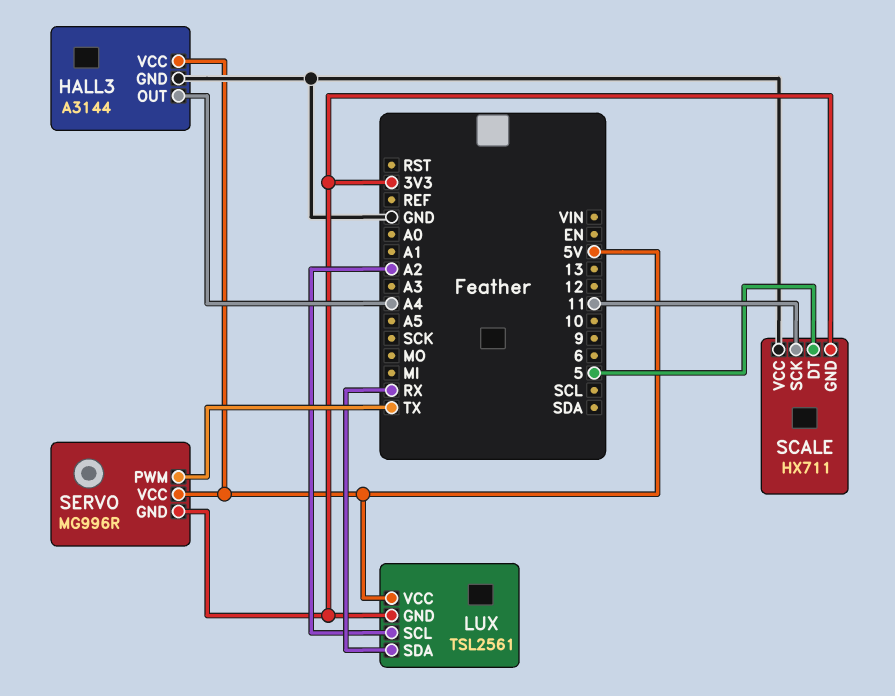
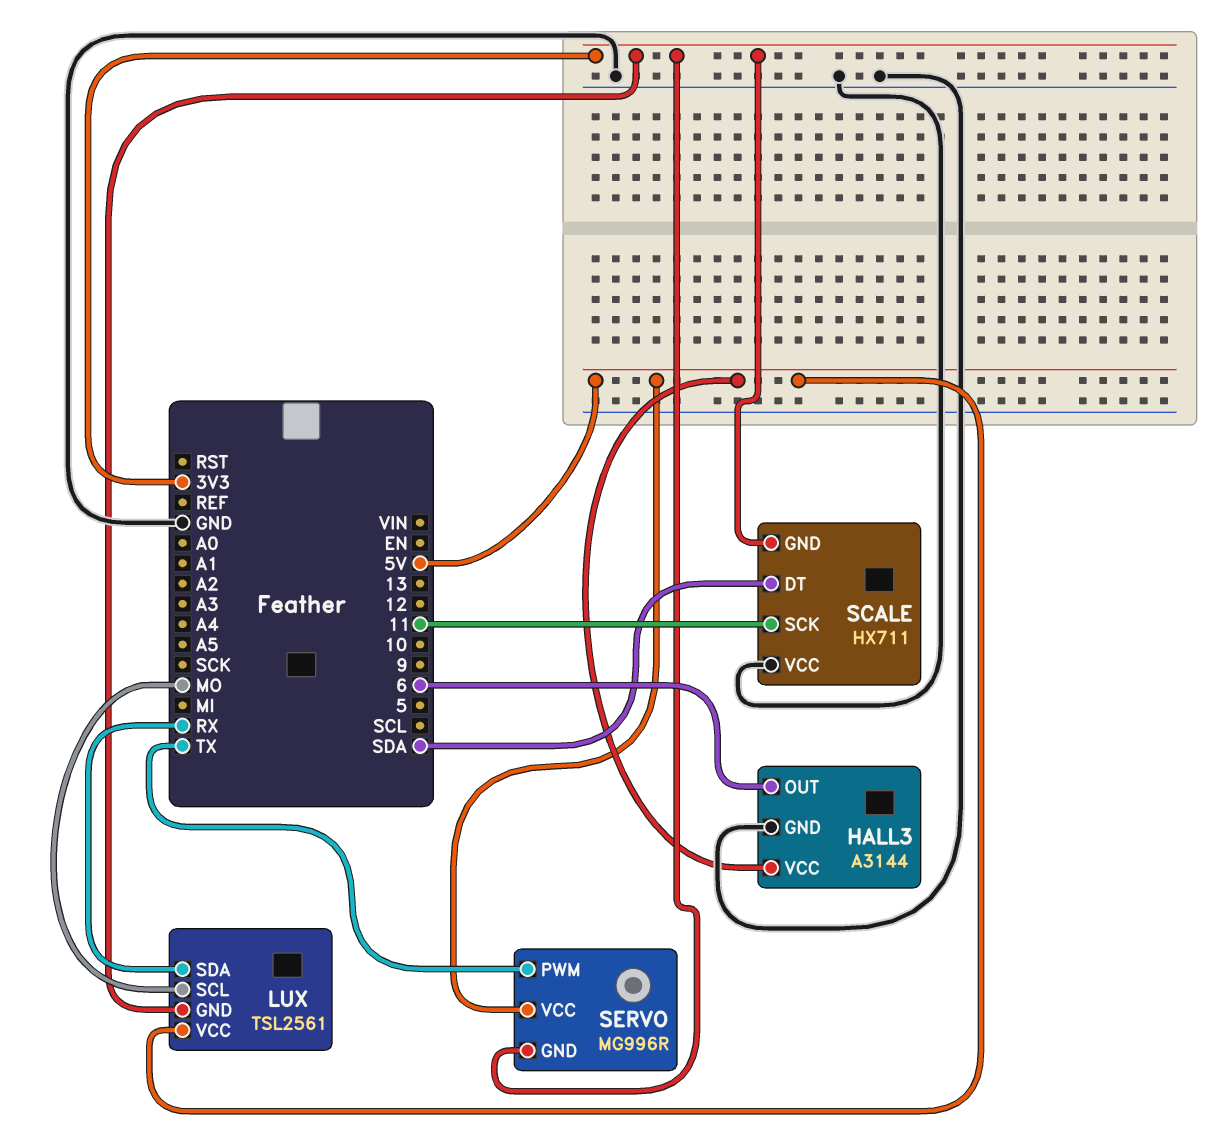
HALL3 pin OUT: A4 -> 6
LUX pin SCL: A2 -> MO
SCALE pin DT: 5 -> SDA

